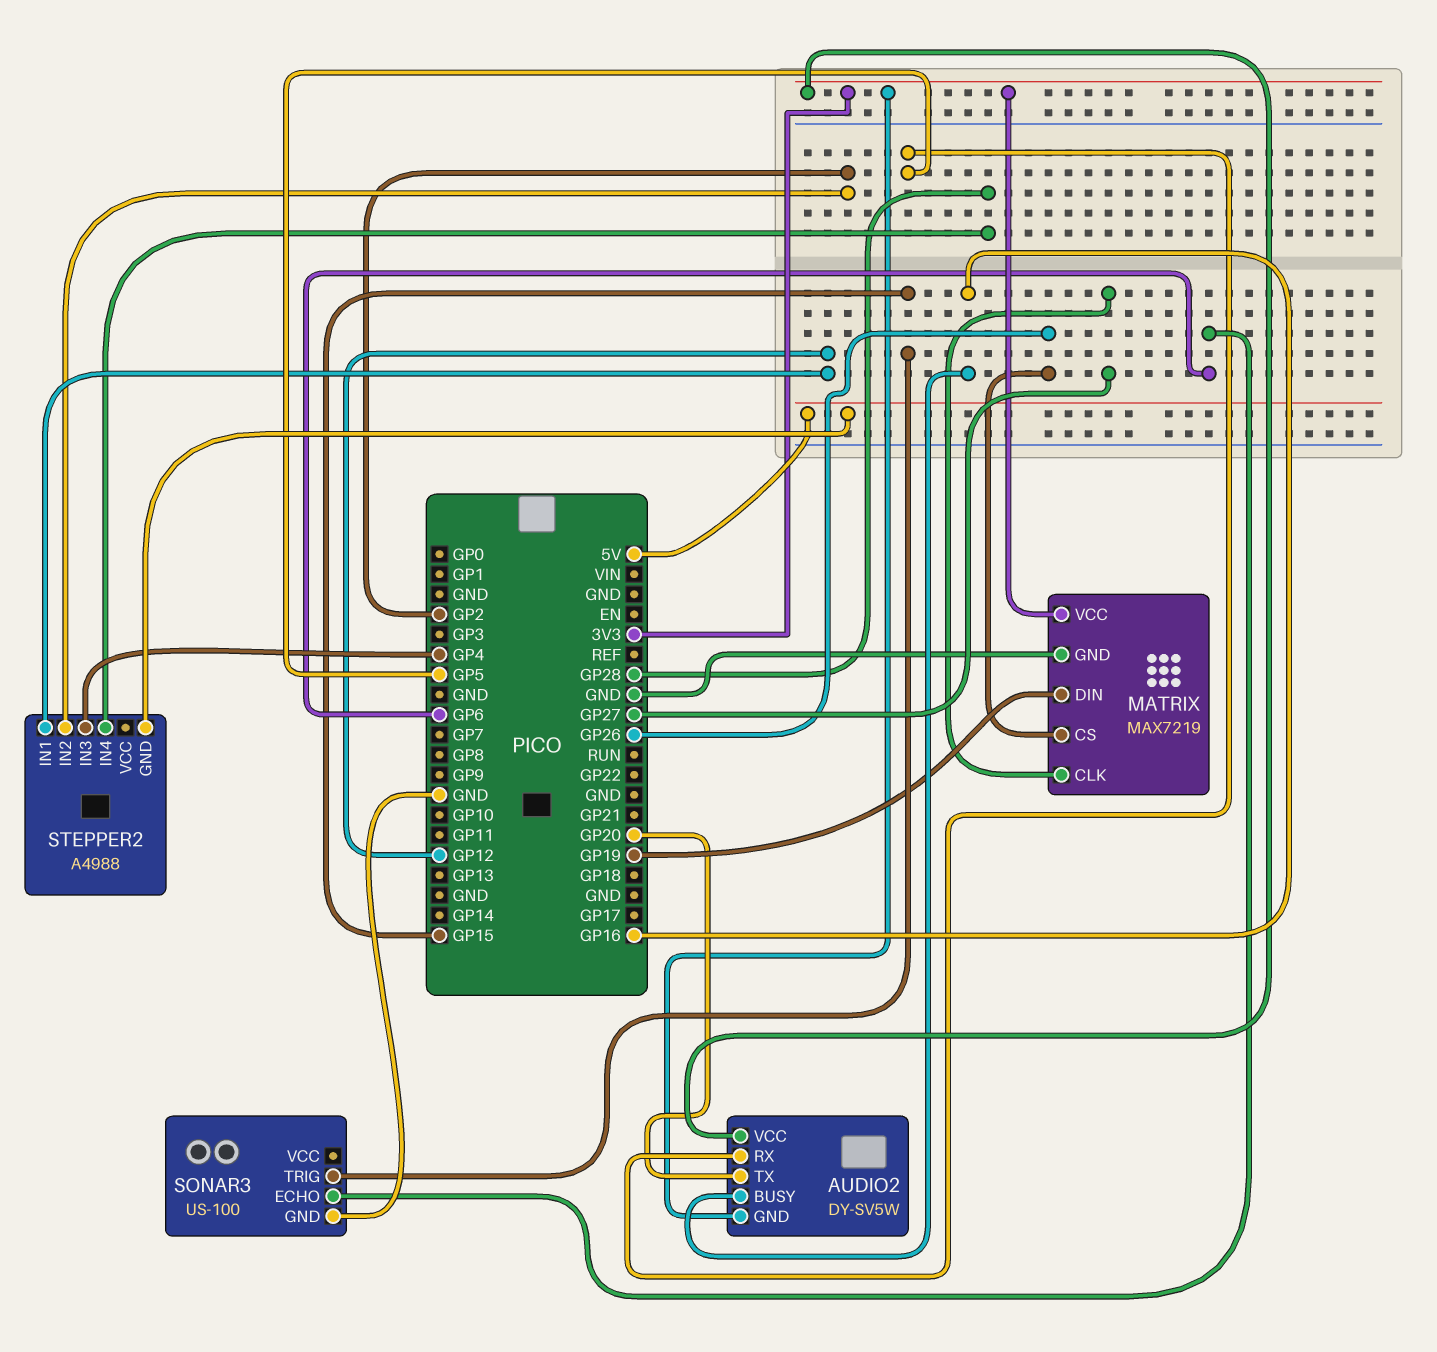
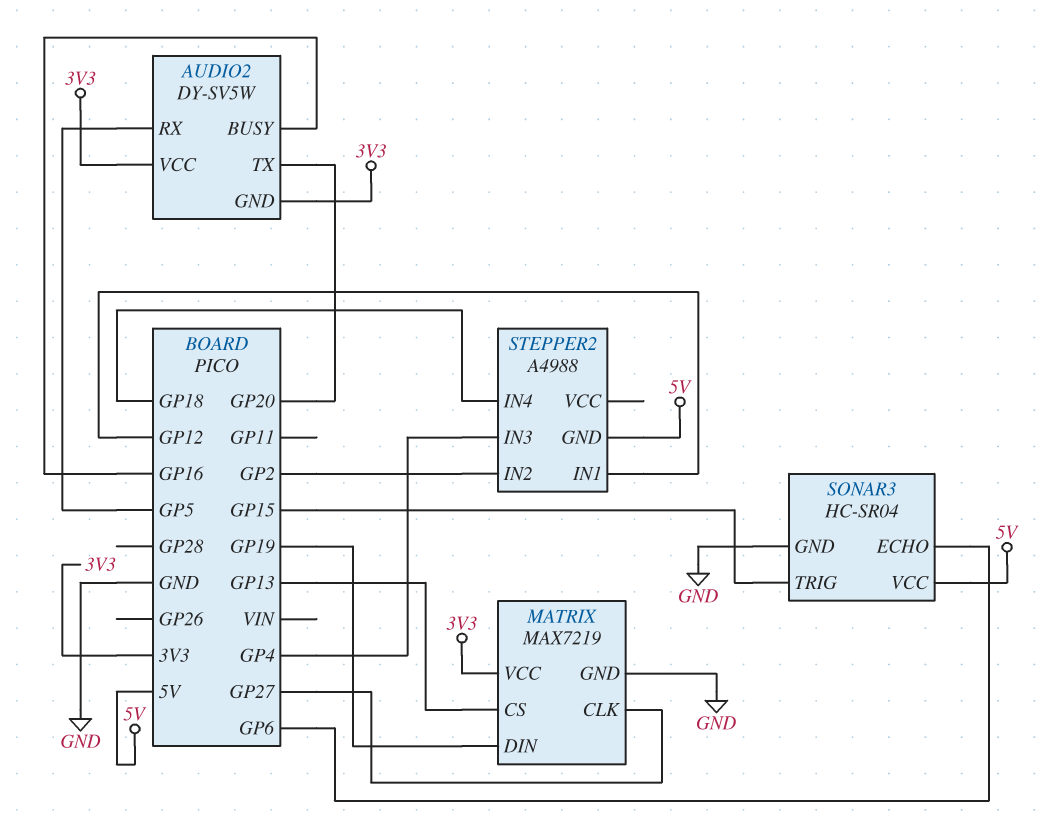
MATRIX pin CS: GP26 -> GP13
SONAR3: US-100 -> HC-SR04
SONAR3 pin VCC: none -> 5V
STEPPER2 pin IN4: GP28 -> GP18

